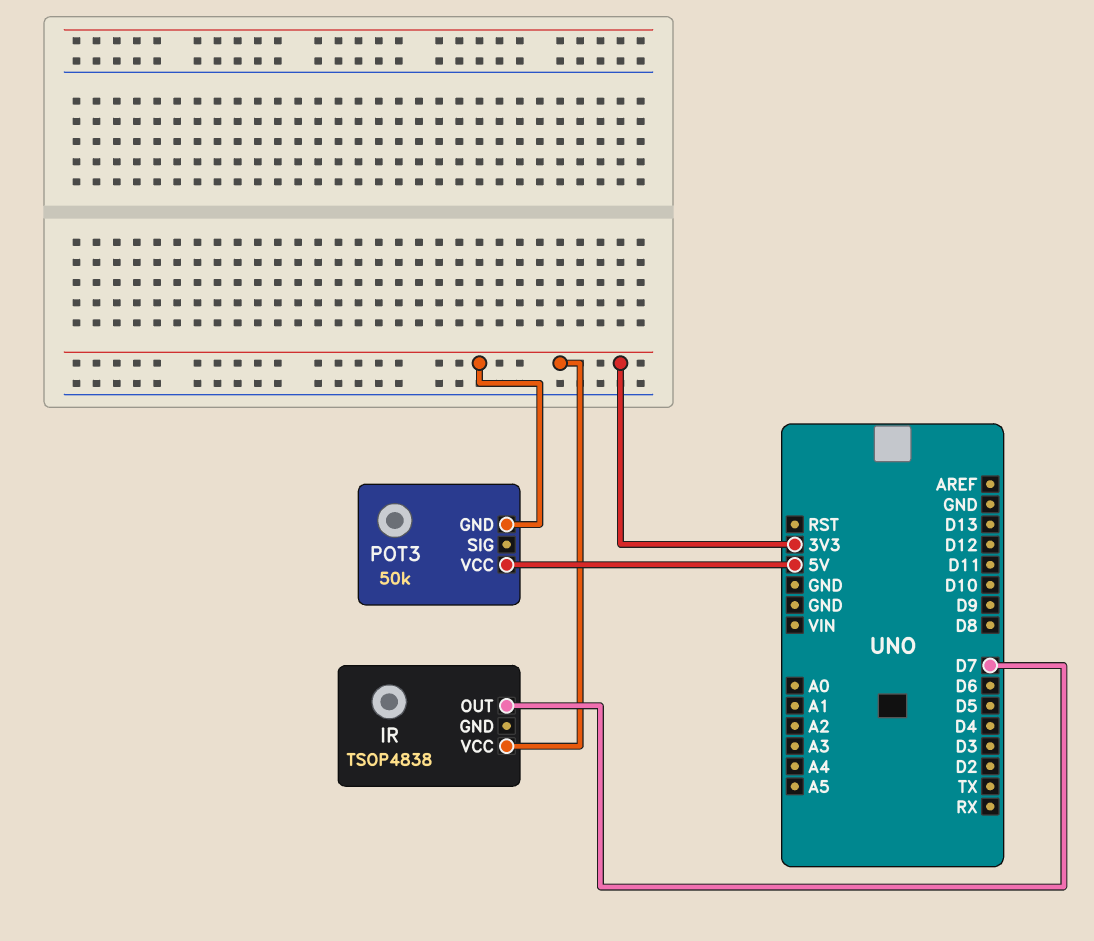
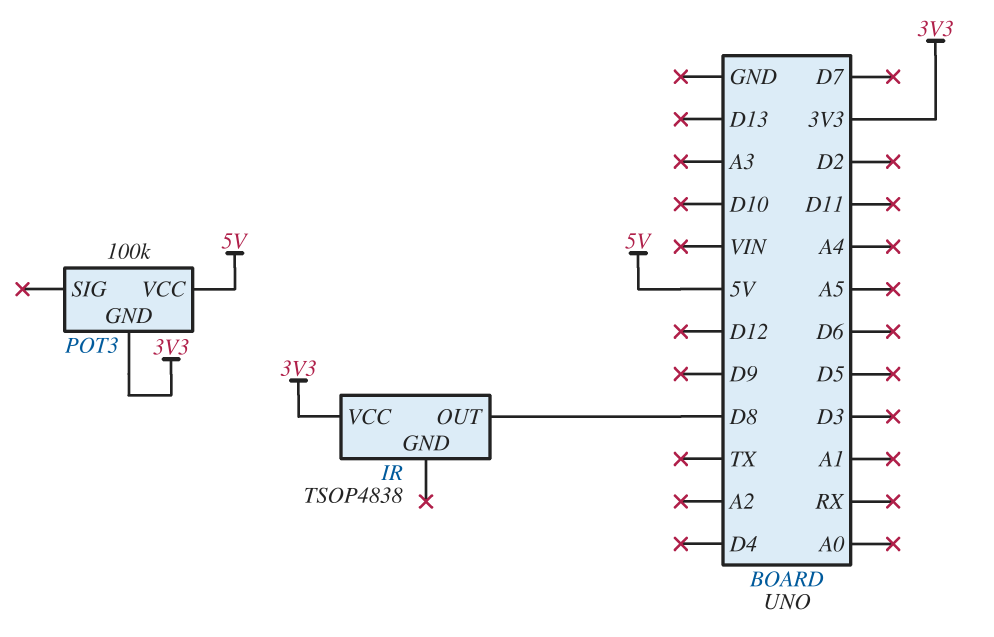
IR pin OUT: D7 -> D8
POT3: 50k -> 100k

